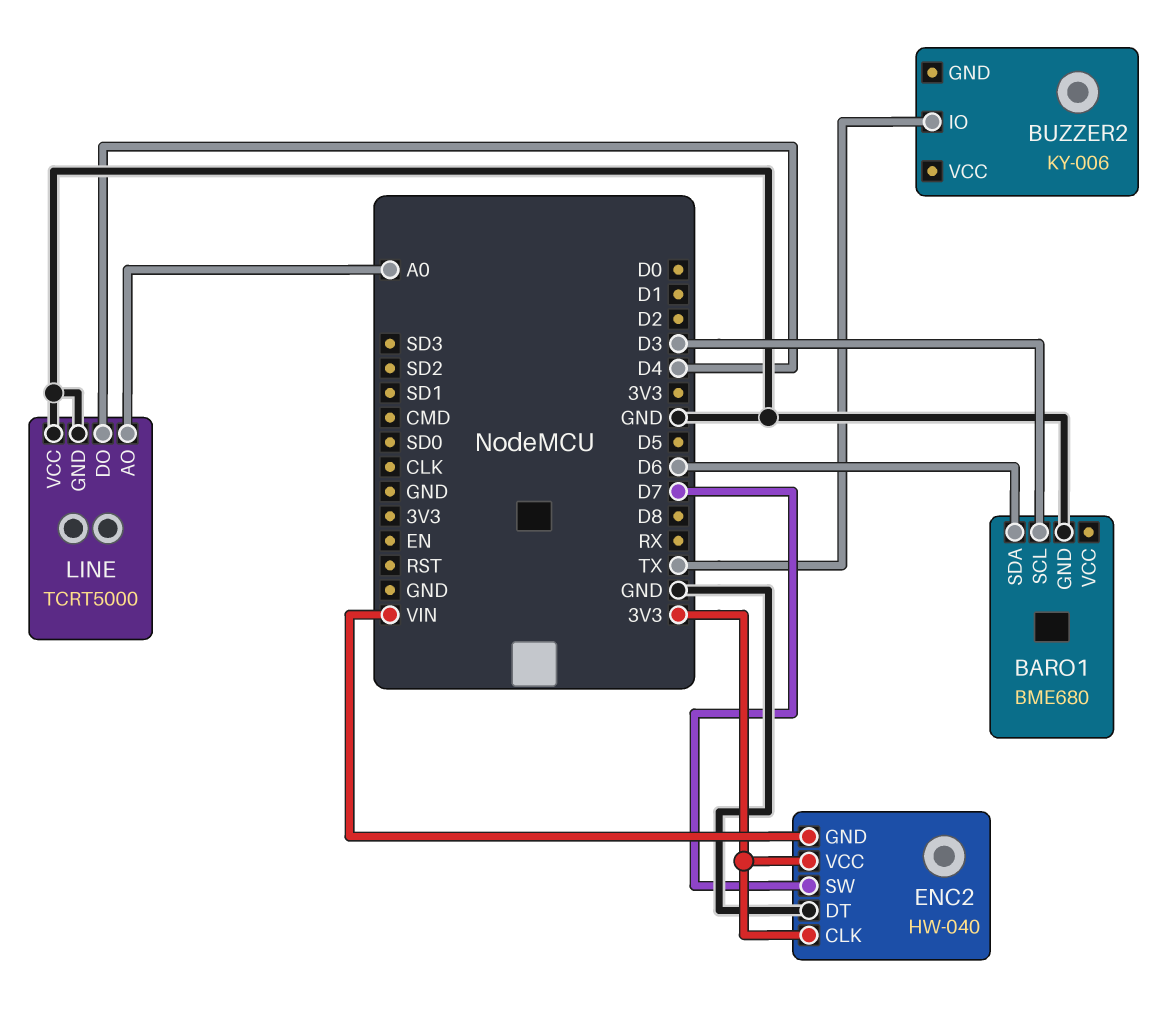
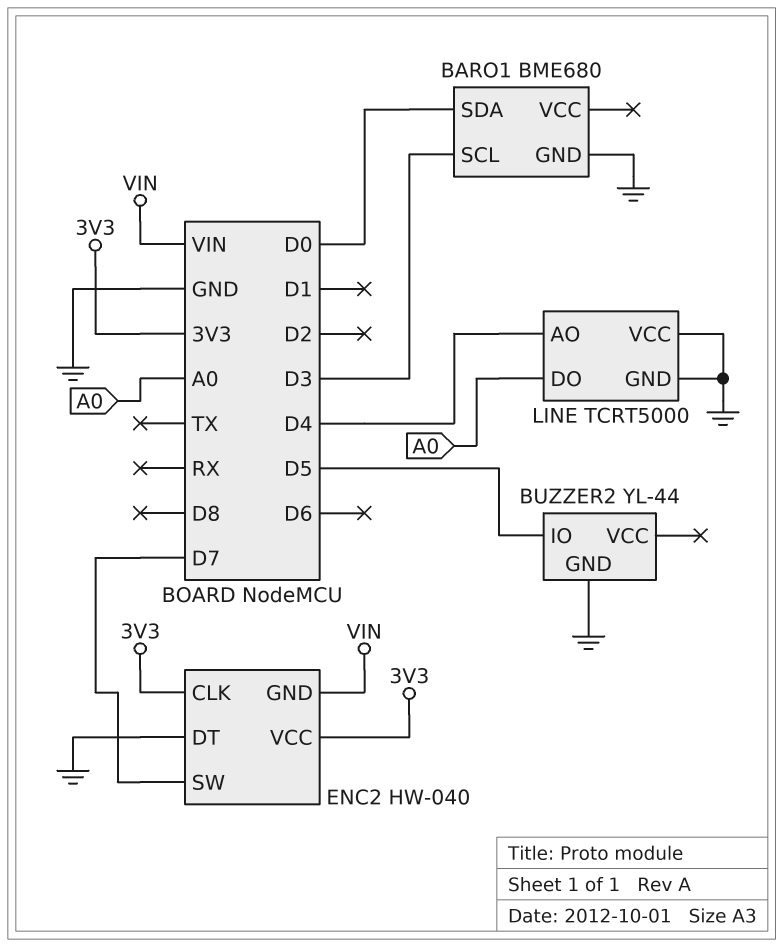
BARO1 pin SDA: D6 -> D0
BUZZER2: KY-006 -> YL-44
BUZZER2 pin GND: none -> GND
BUZZER2 pin IO: TX -> D5
LINE pin AO: A0 -> D4
LINE pin DO: D4 -> A0

